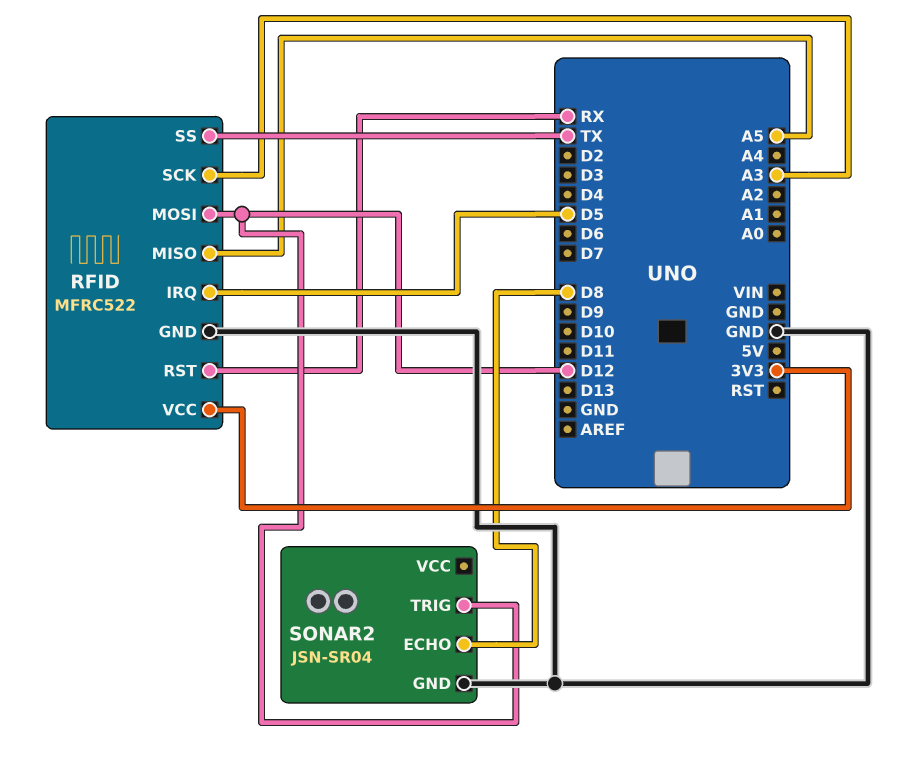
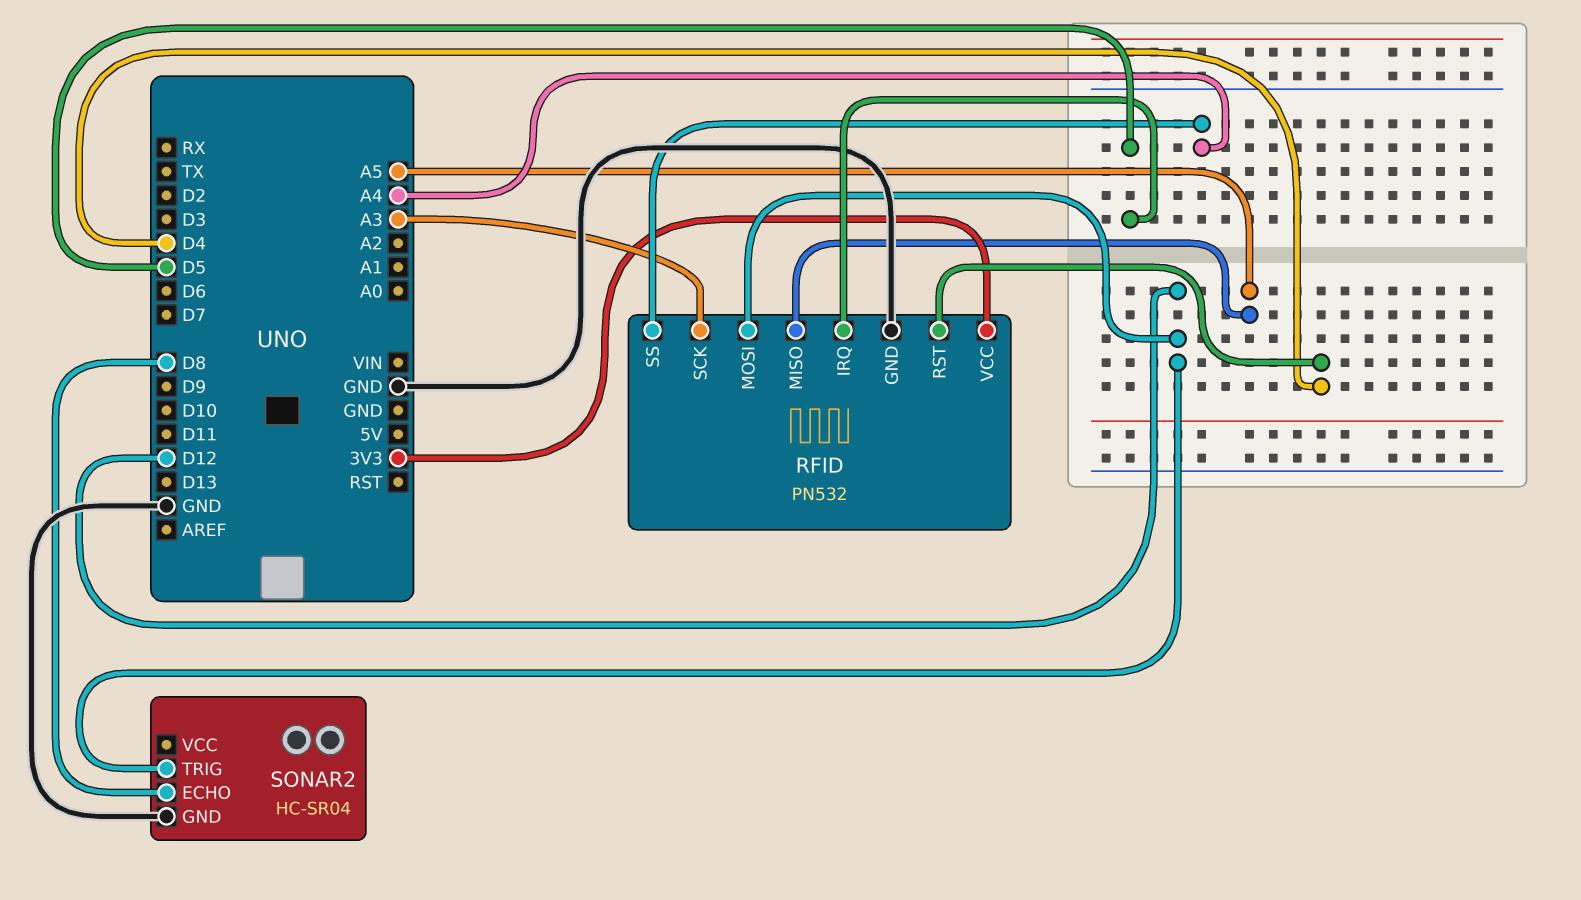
RFID: MFRC522 -> PN532
RFID pin RST: RX -> D4
RFID pin SS: TX -> A4
SONAR2: JSN-SR04 -> HC-SR04

